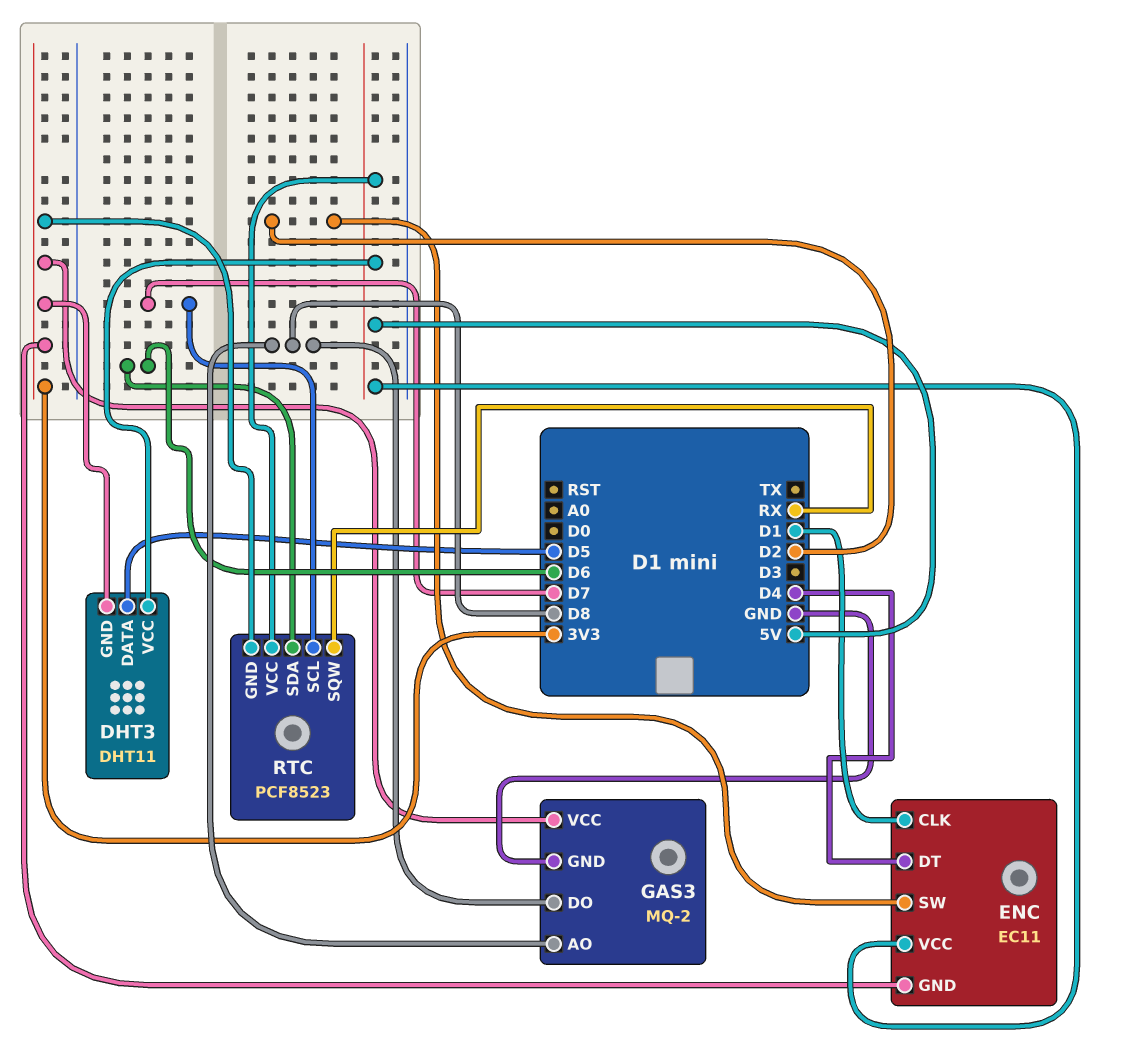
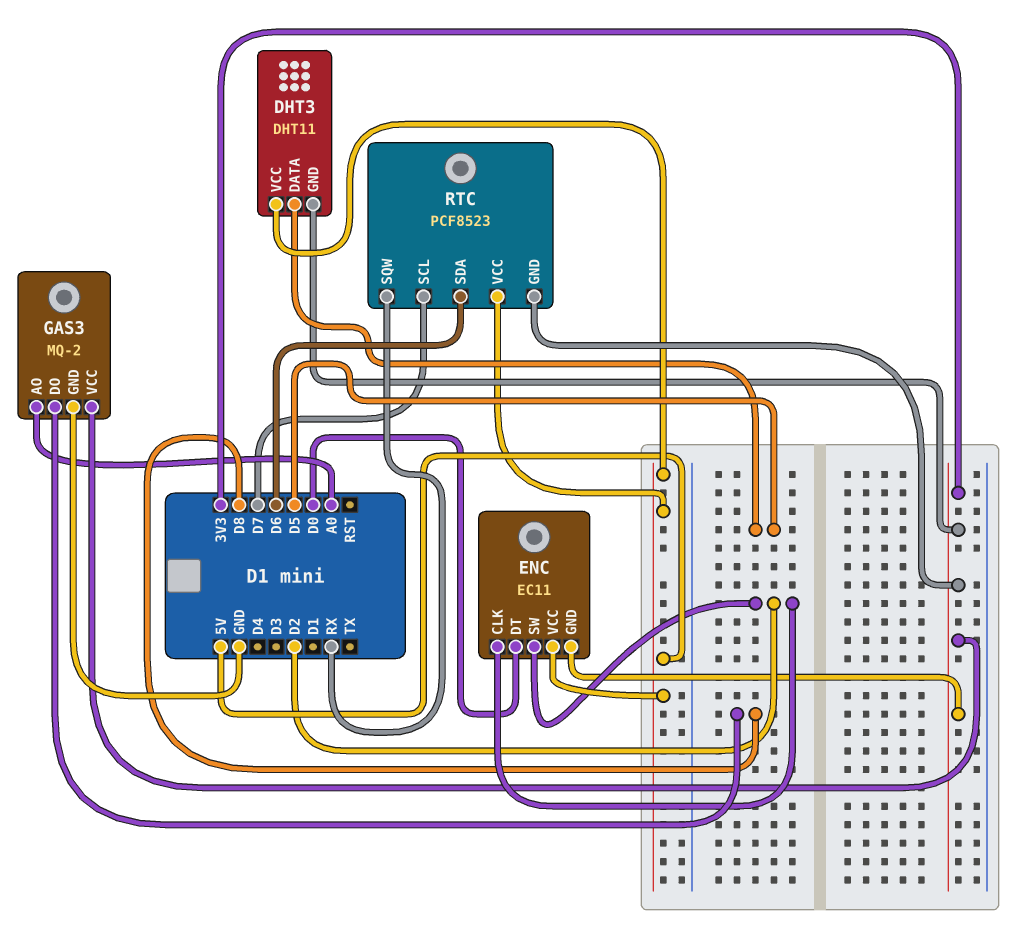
ENC pin CLK: D1 -> D2
ENC pin DT: D4 -> D0
GAS3 pin AO: D8 -> A0

